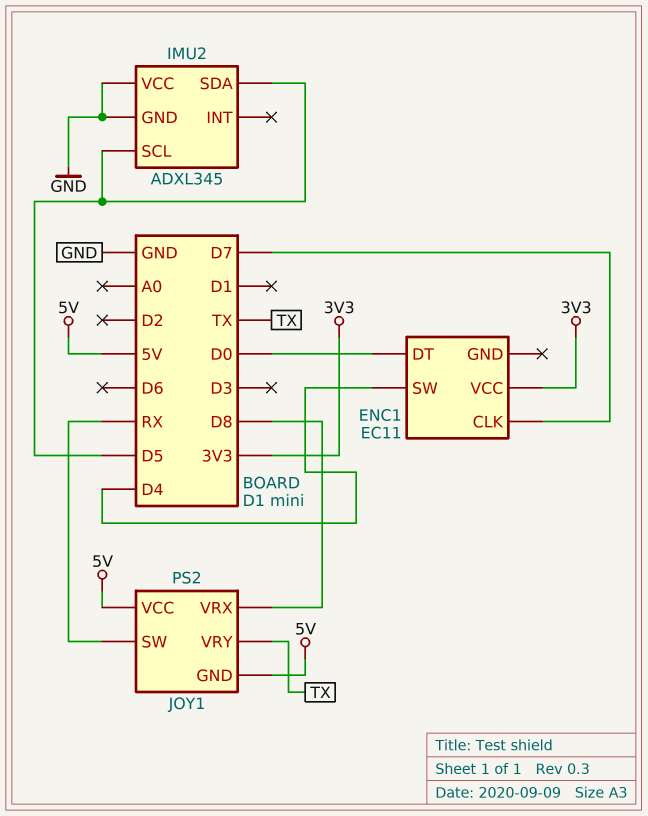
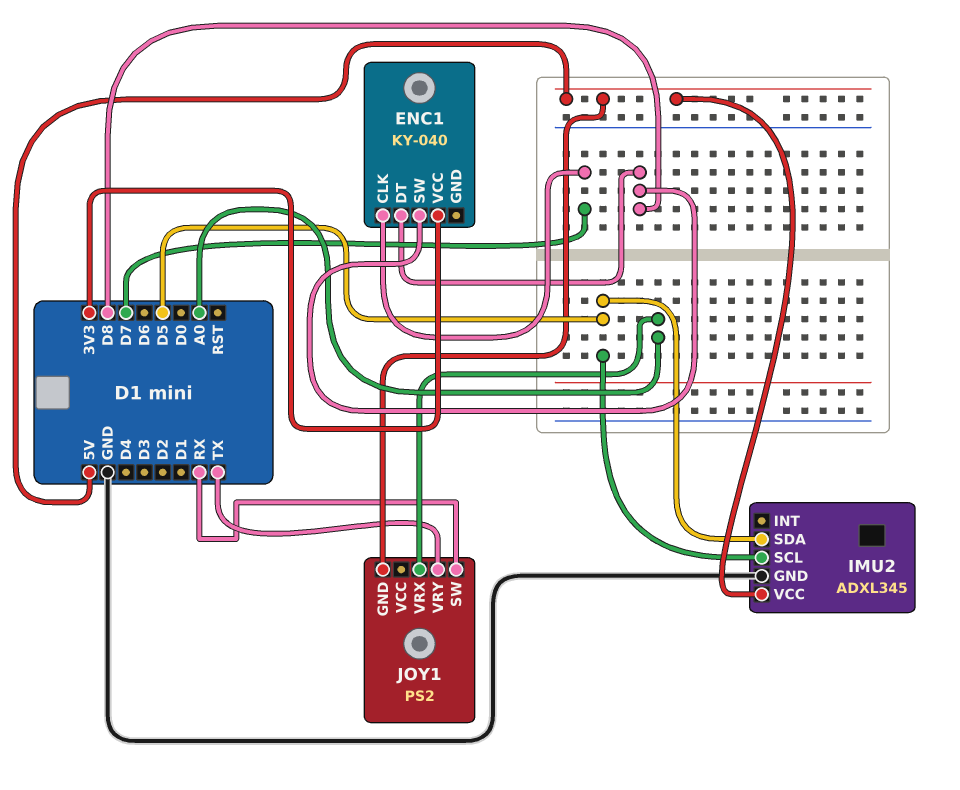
ENC1: EC11 -> KY-040
ENC1 pin DT: D0 -> D8
ENC1 pin SW: D4 -> D8
IMU2 pin VCC: GND -> 5V
JOY1 pin VCC: 5V -> none
JOY1 pin VRX: D8 -> A0

